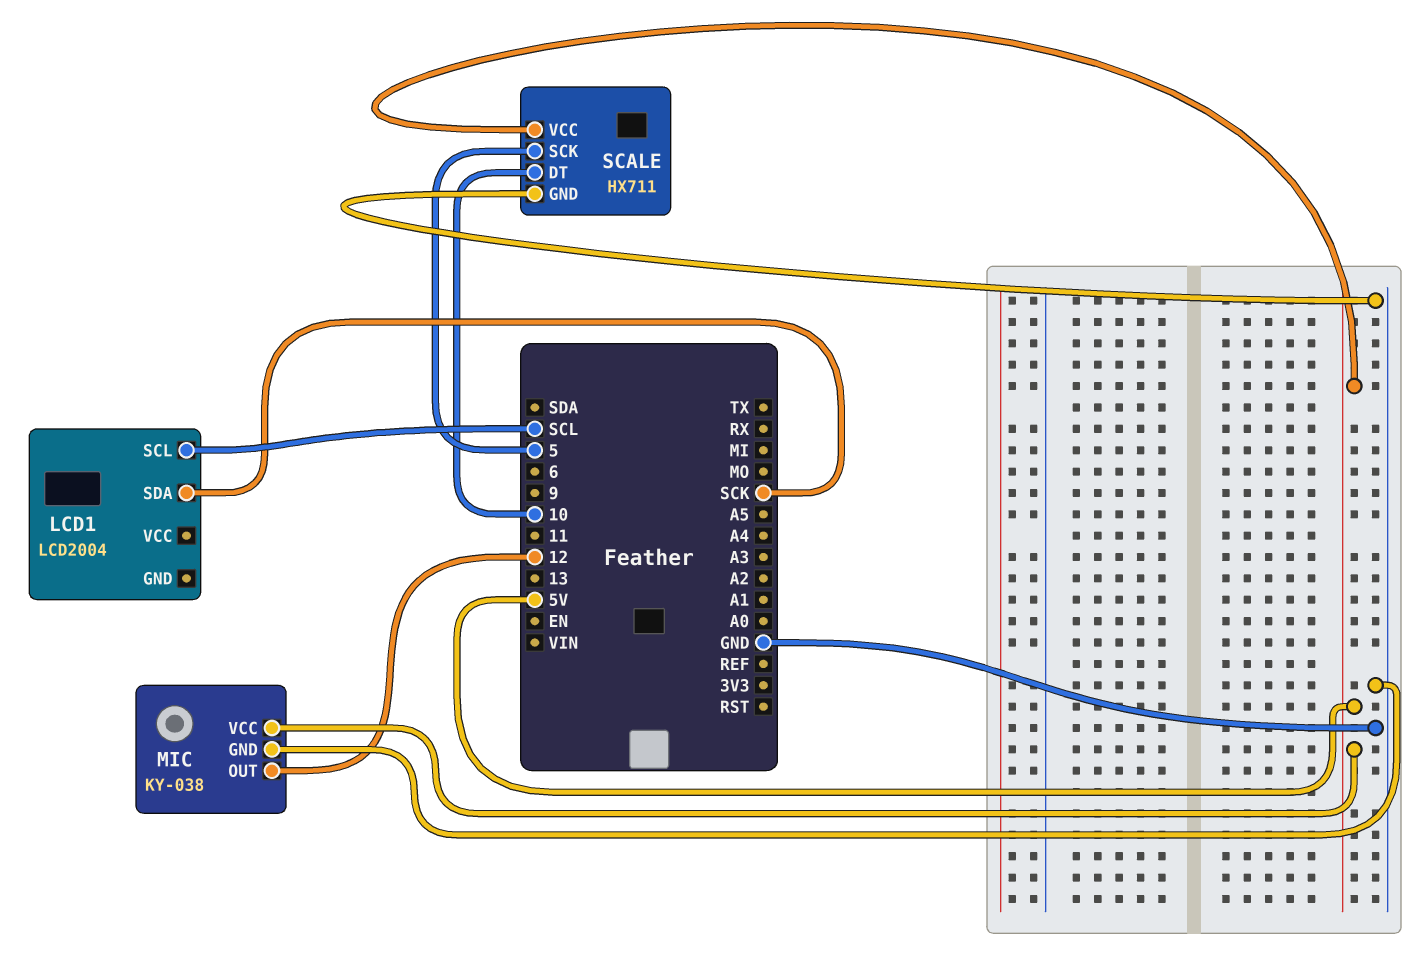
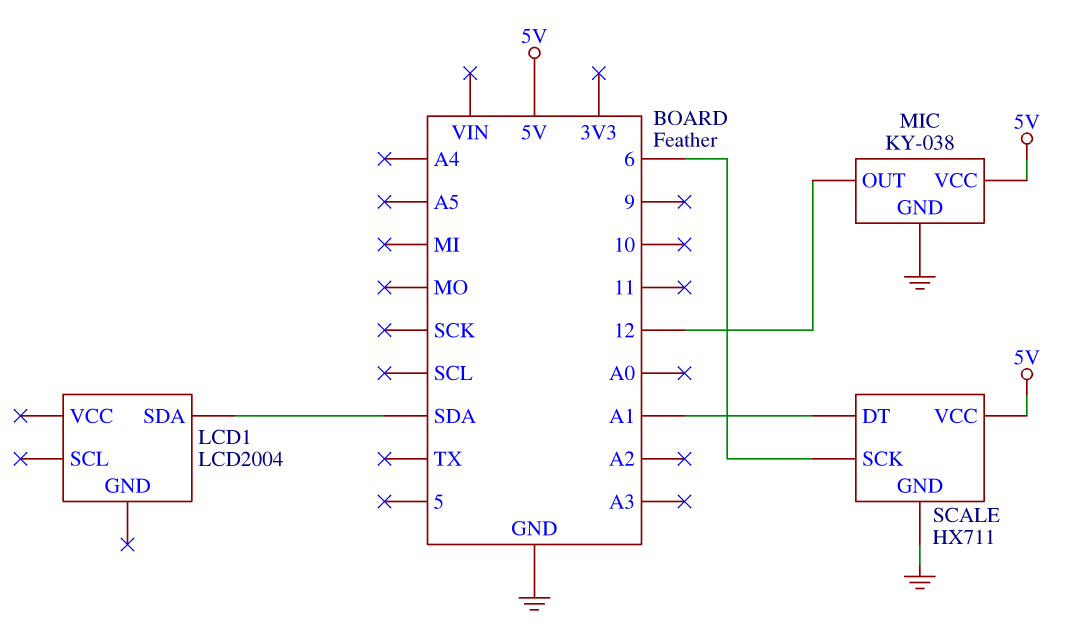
LCD1 pin SCL: SCL -> none
LCD1 pin SDA: SCK -> SDA
SCALE pin DT: 10 -> A1
SCALE pin SCK: 5 -> 6

